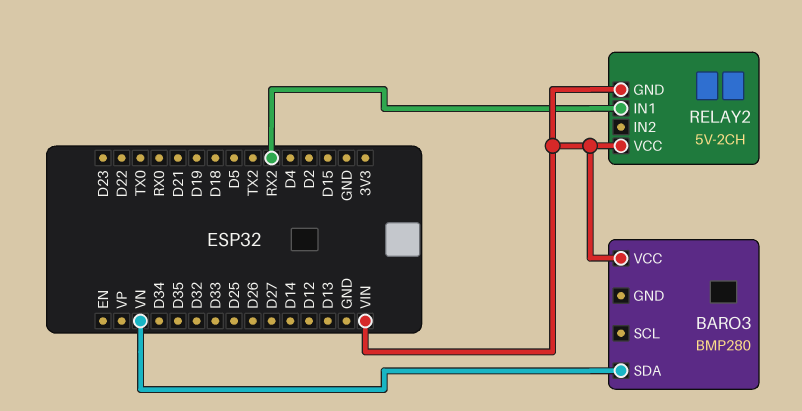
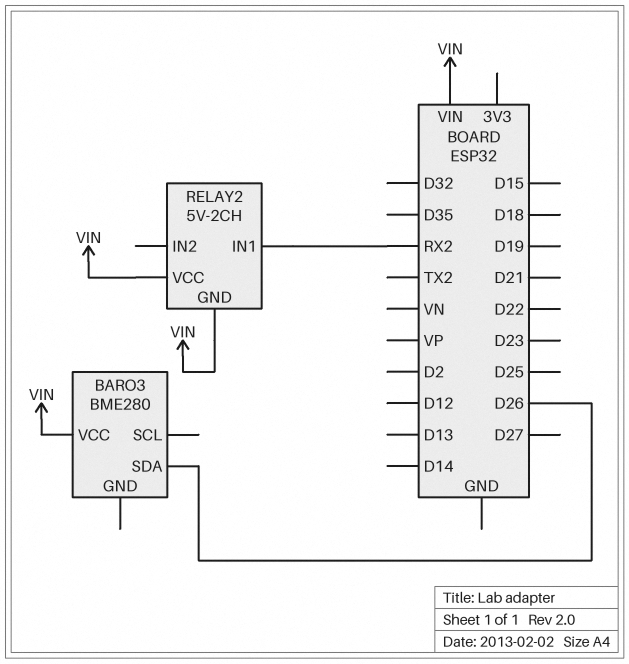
BARO3: BMP280 -> BME280
BARO3 pin SDA: VN -> D26

